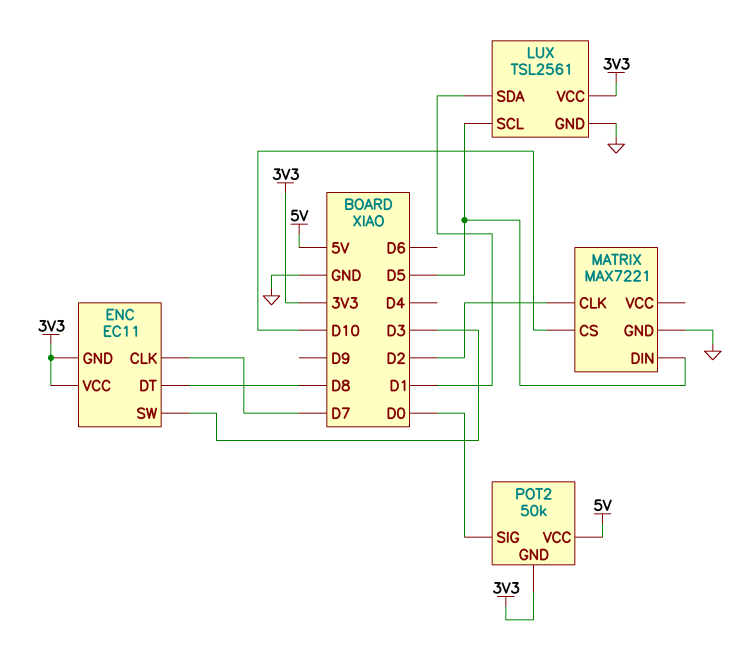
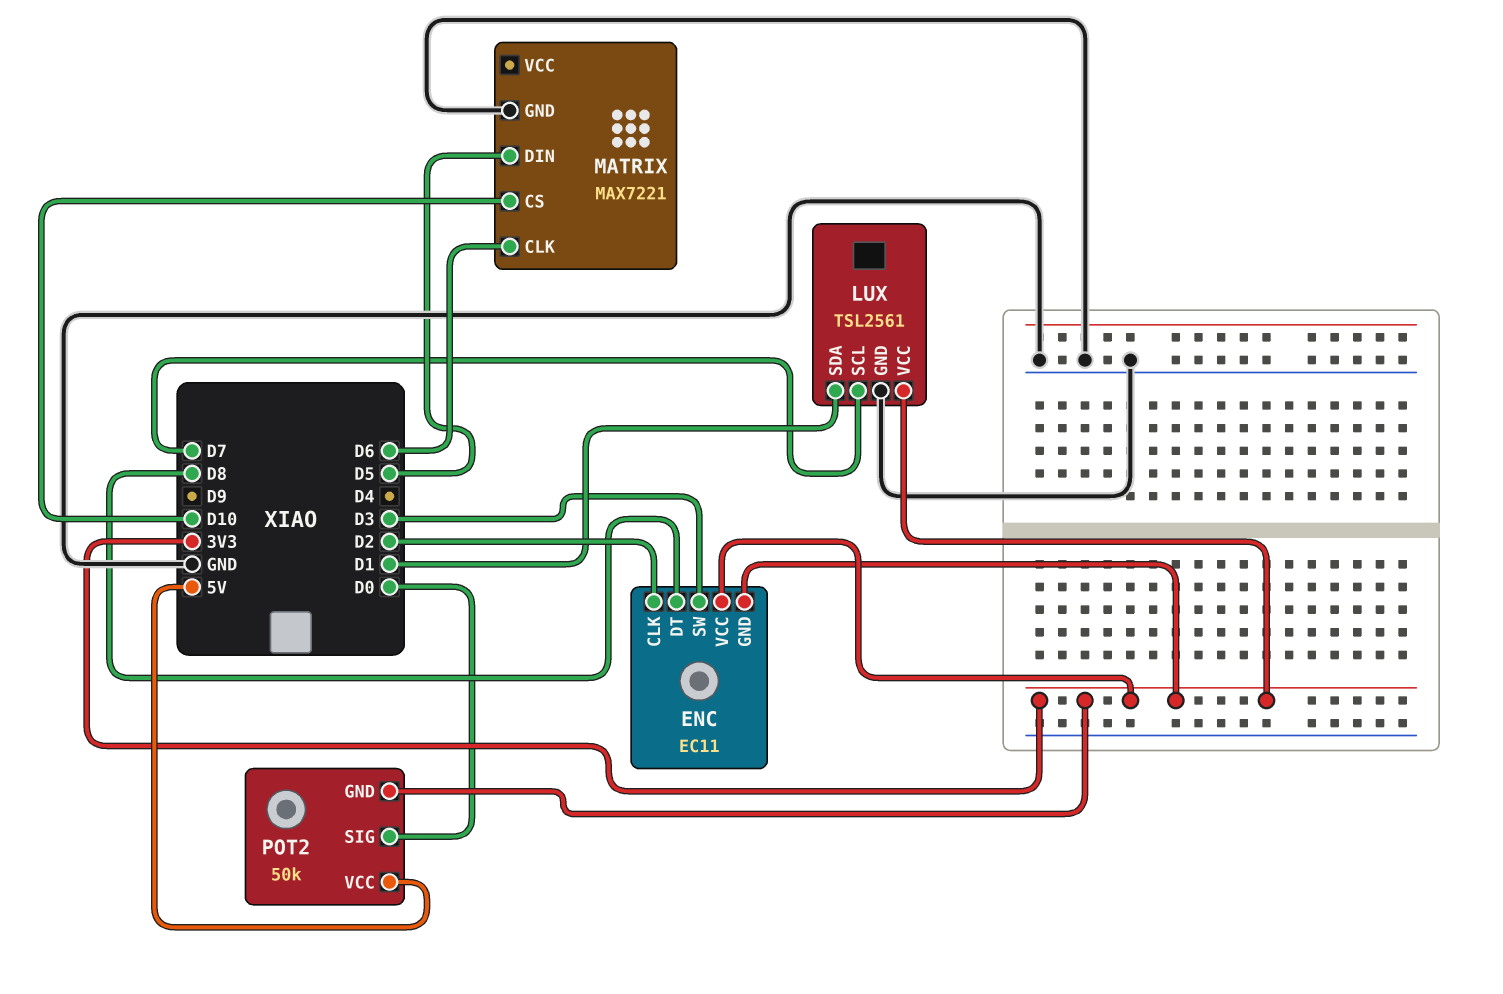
ENC pin CLK: D7 -> D2
LUX pin SCL: D5 -> D7
MATRIX pin CLK: D2 -> D6

